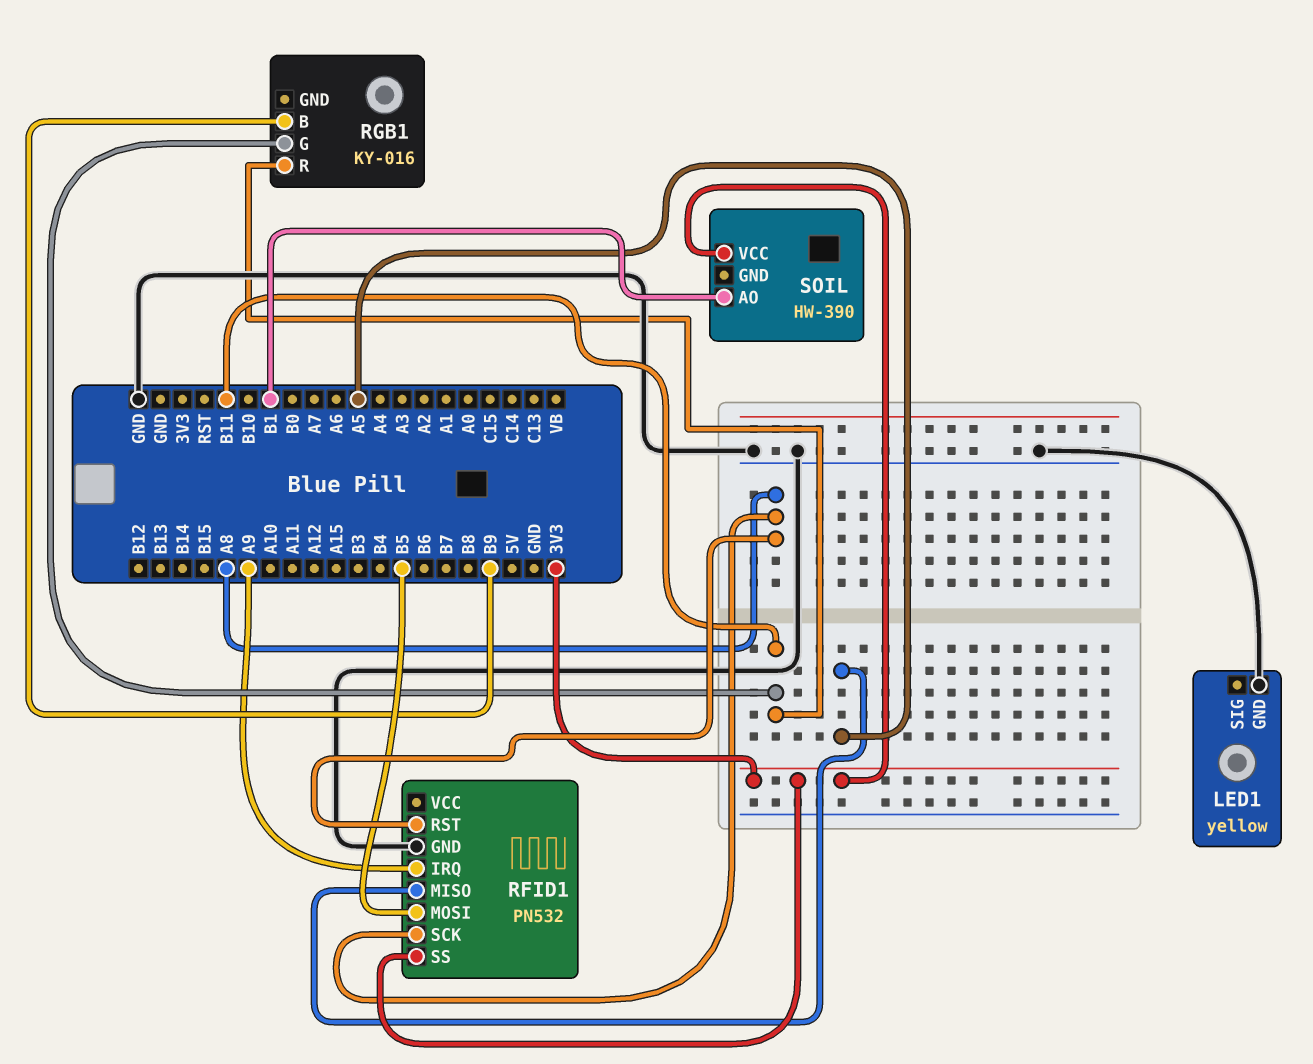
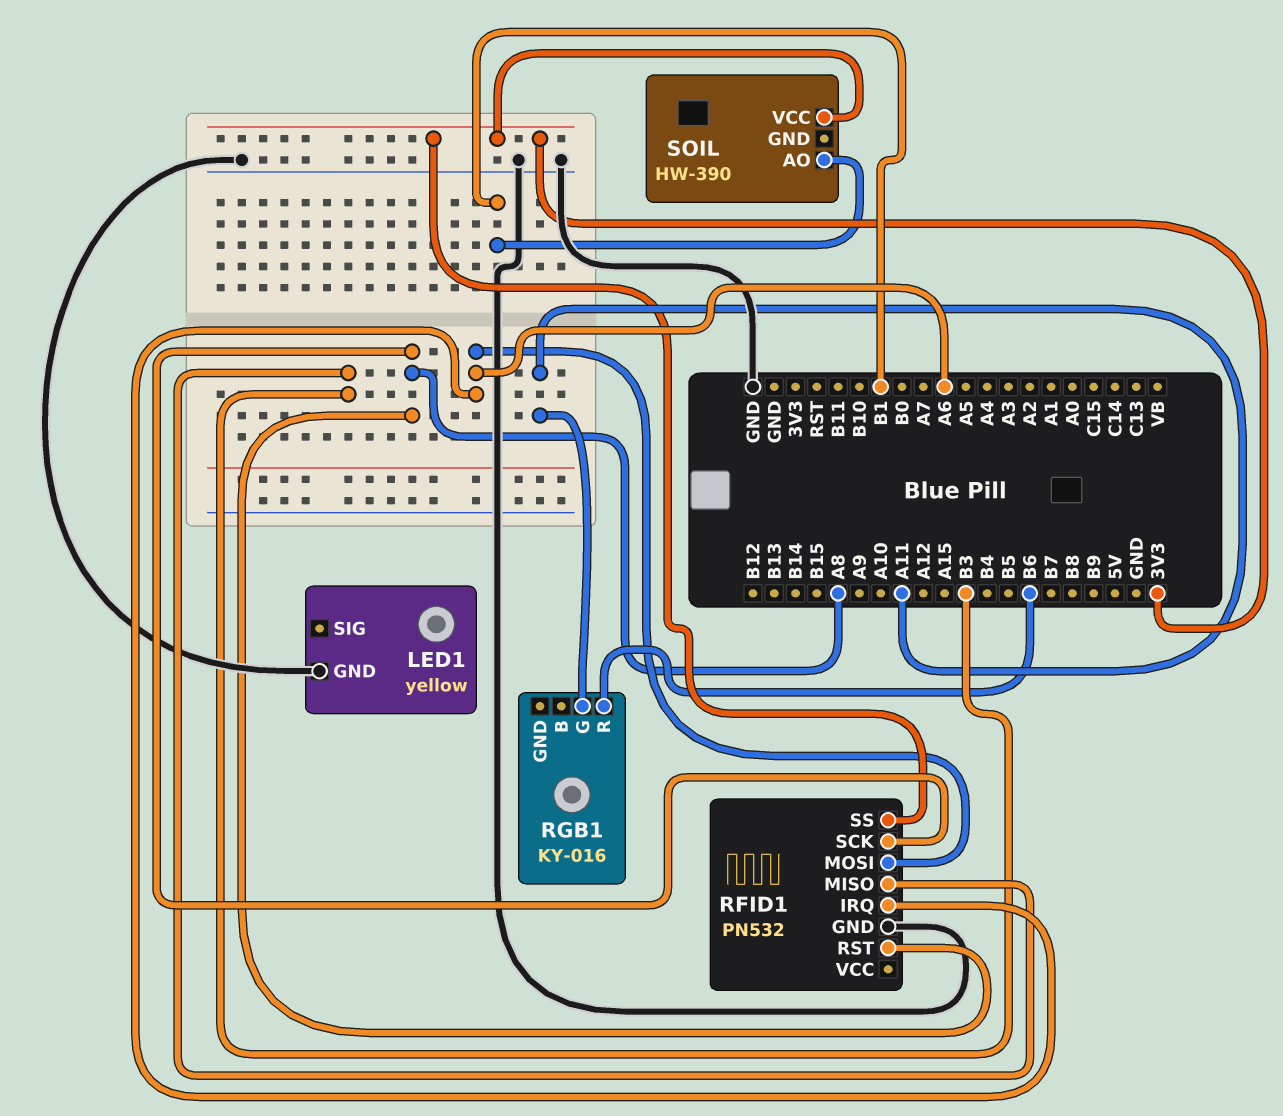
RFID1 pin IRQ: A9 -> A6
RFID1 pin MISO: A5 -> B3
RFID1 pin MOSI: B5 -> A6
RGB1 pin B: B9 -> none
RGB1 pin G: B11 -> A11
RGB1 pin R: B11 -> B6

